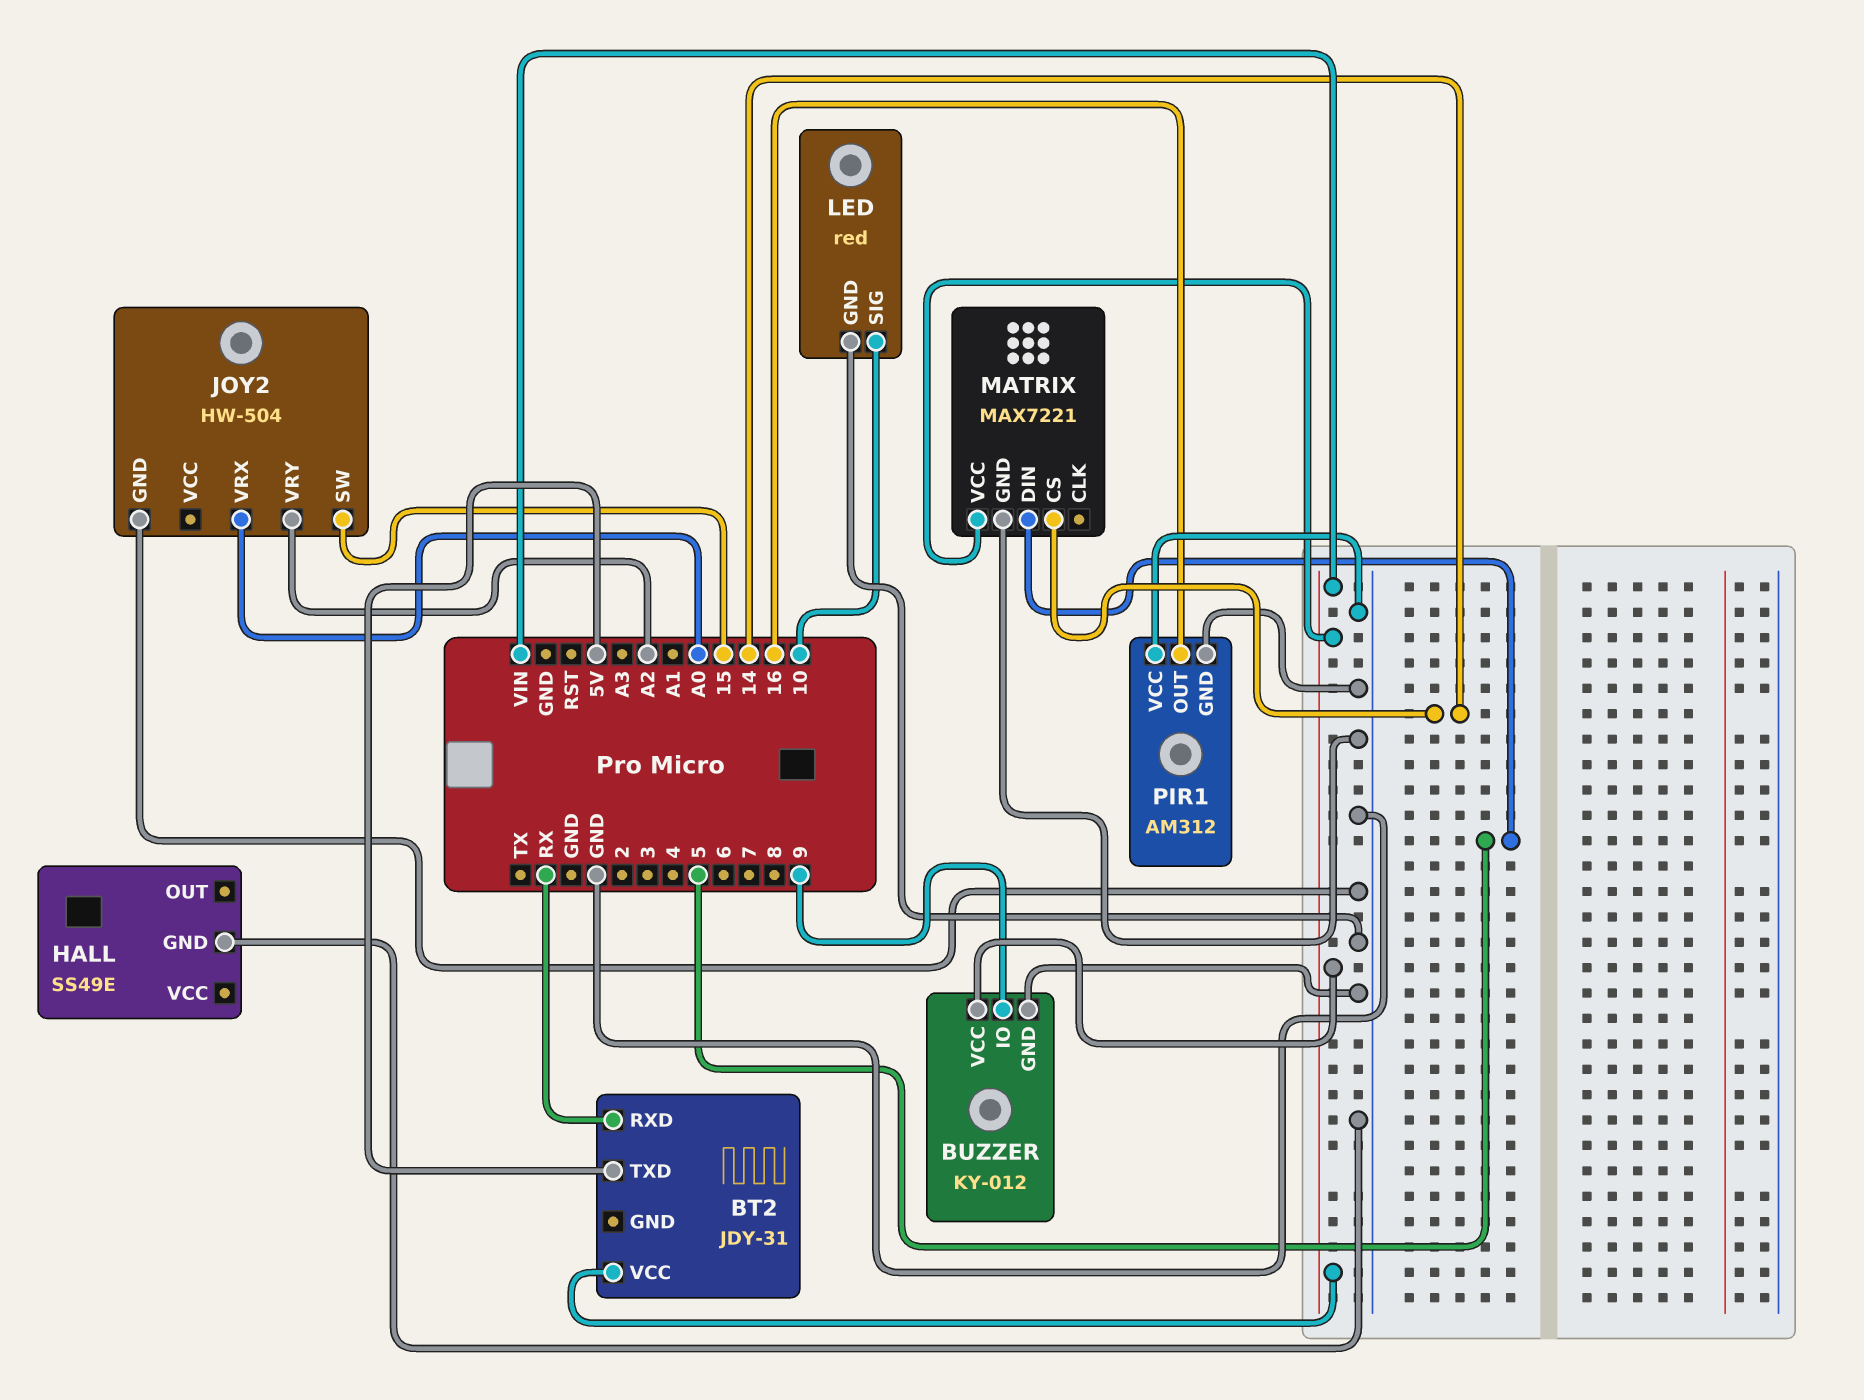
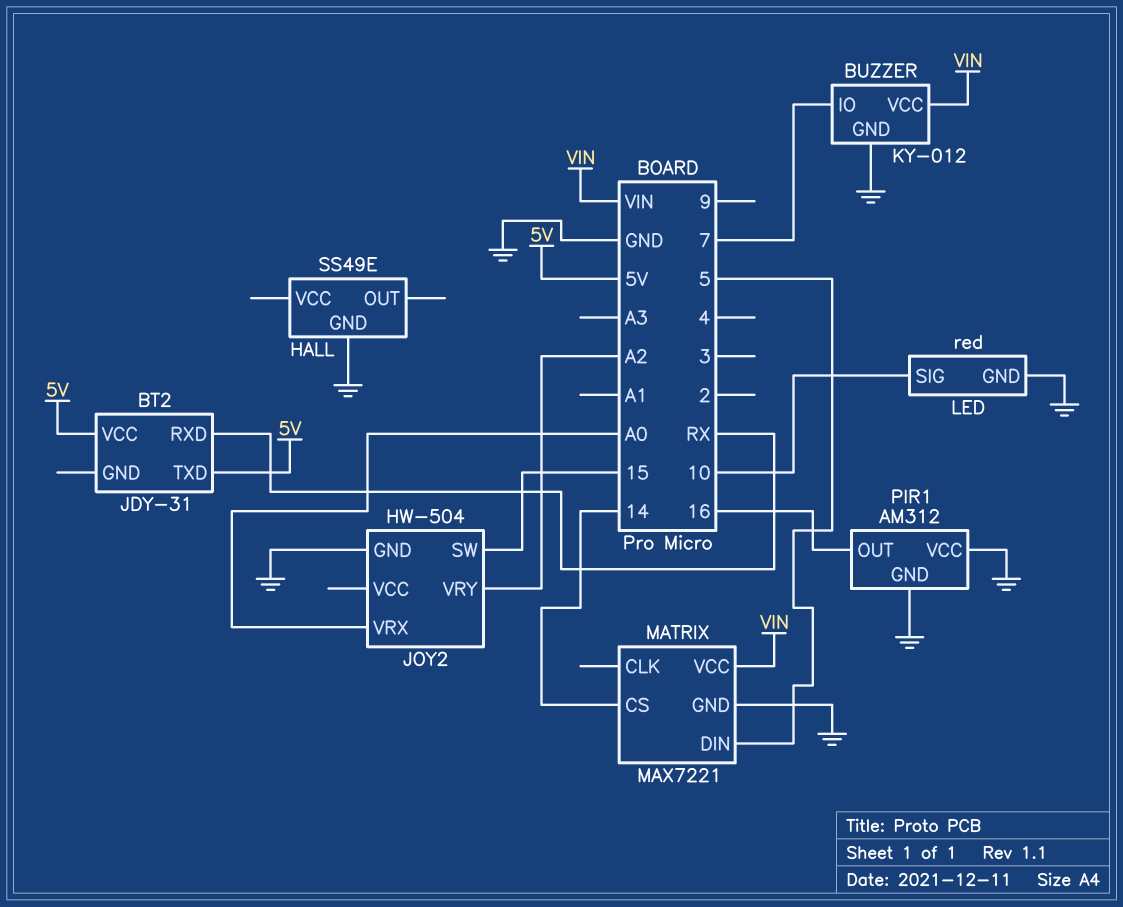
BT2 pin VCC: VIN -> 5V
BUZZER pin IO: 9 -> 7

